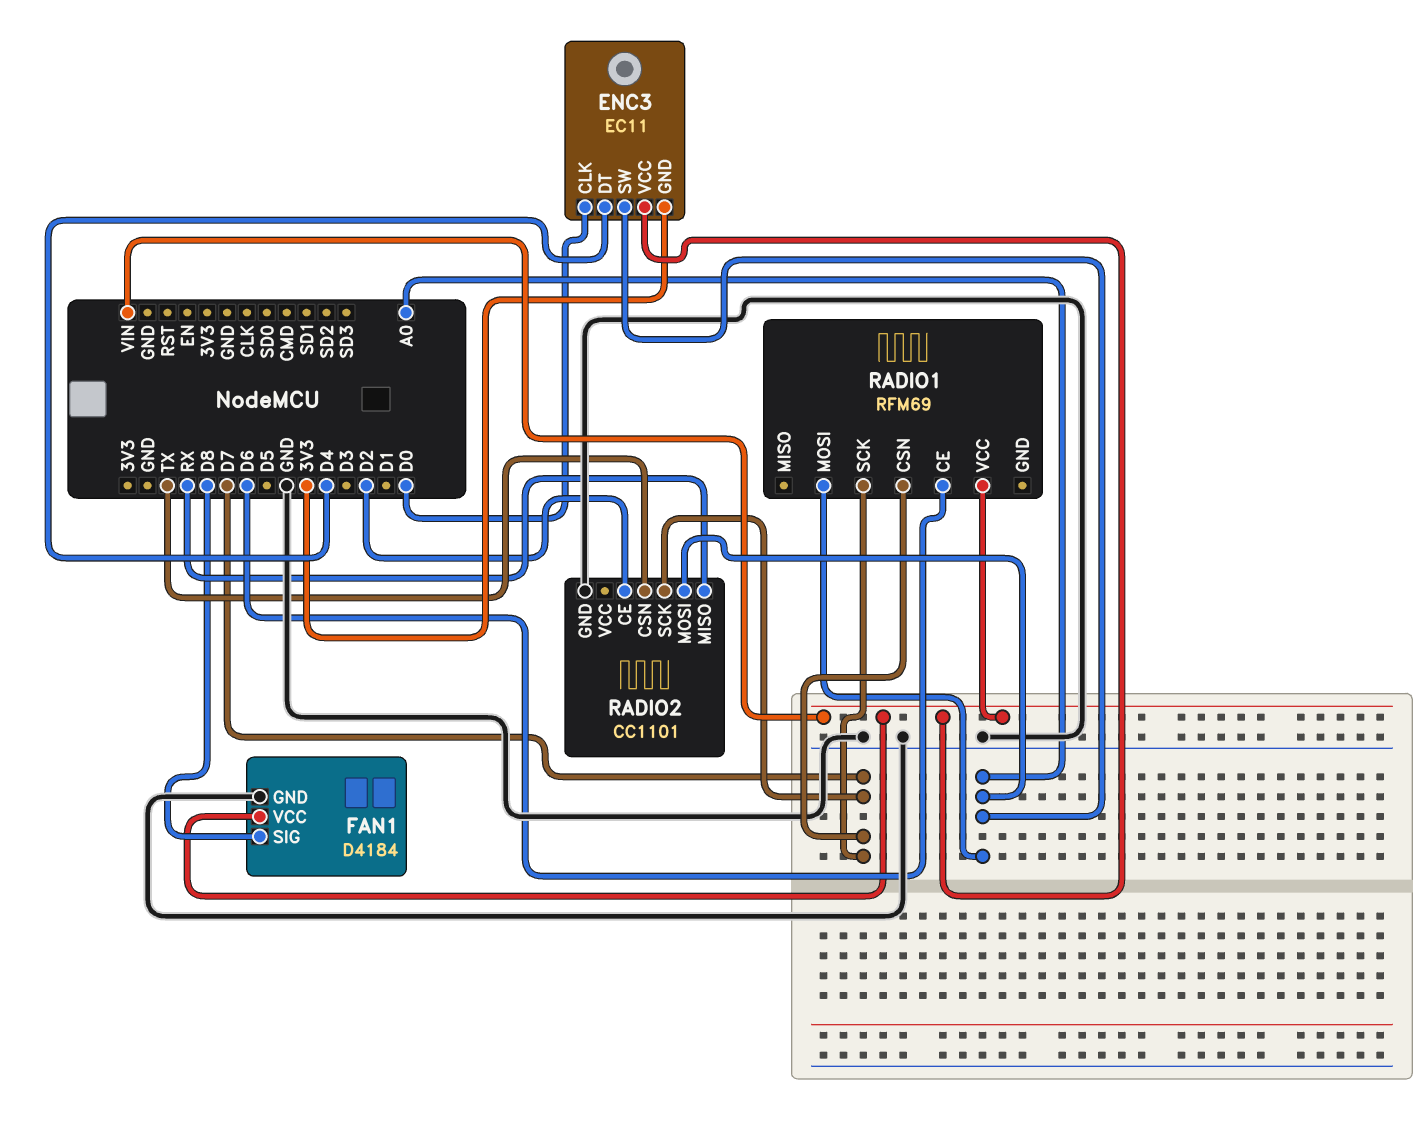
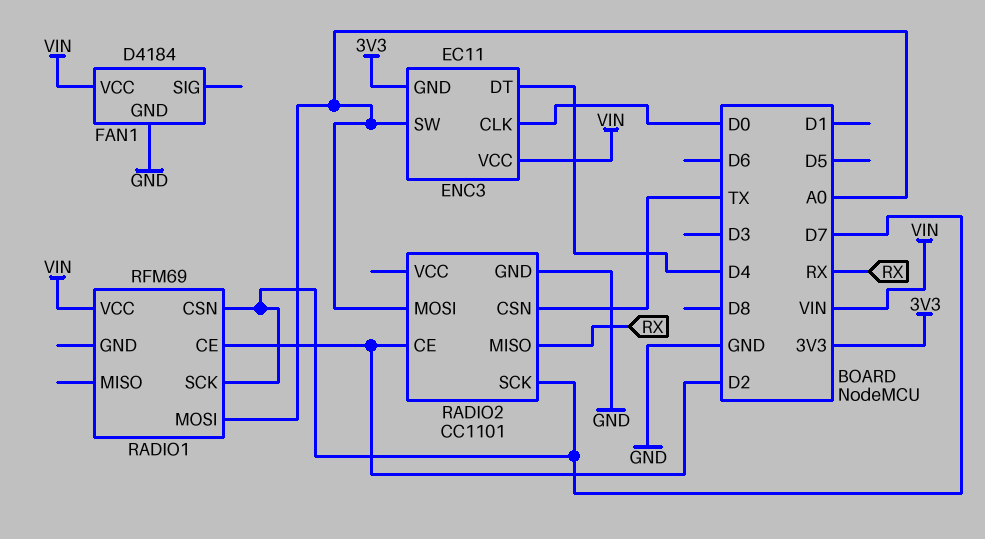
FAN1 pin SIG: D8 -> none
RADIO1 pin CE: D6 -> D2

